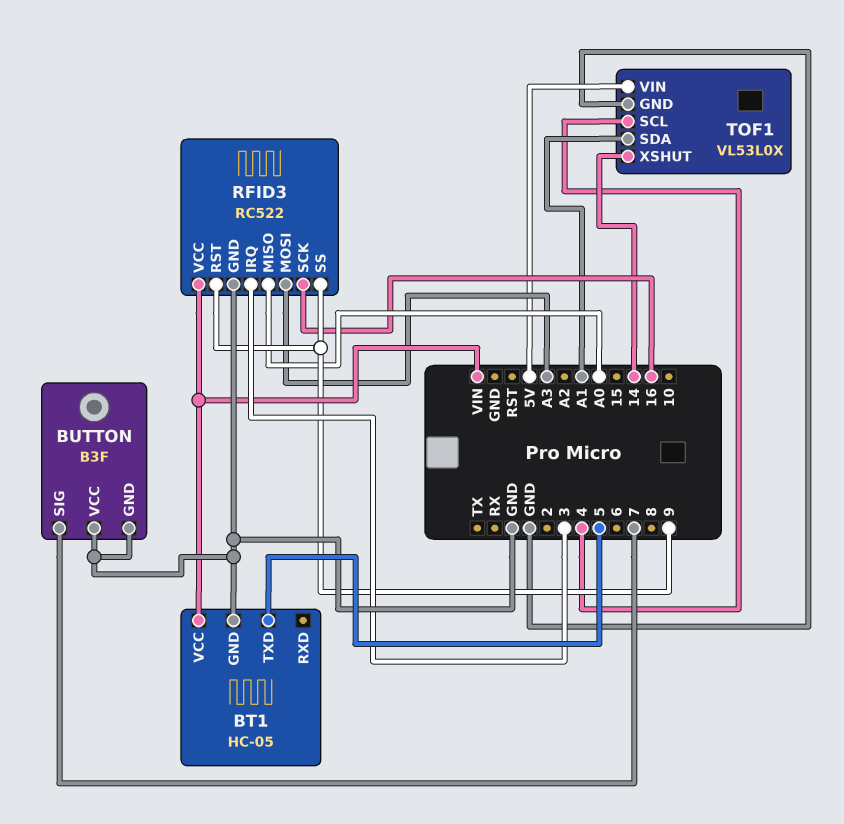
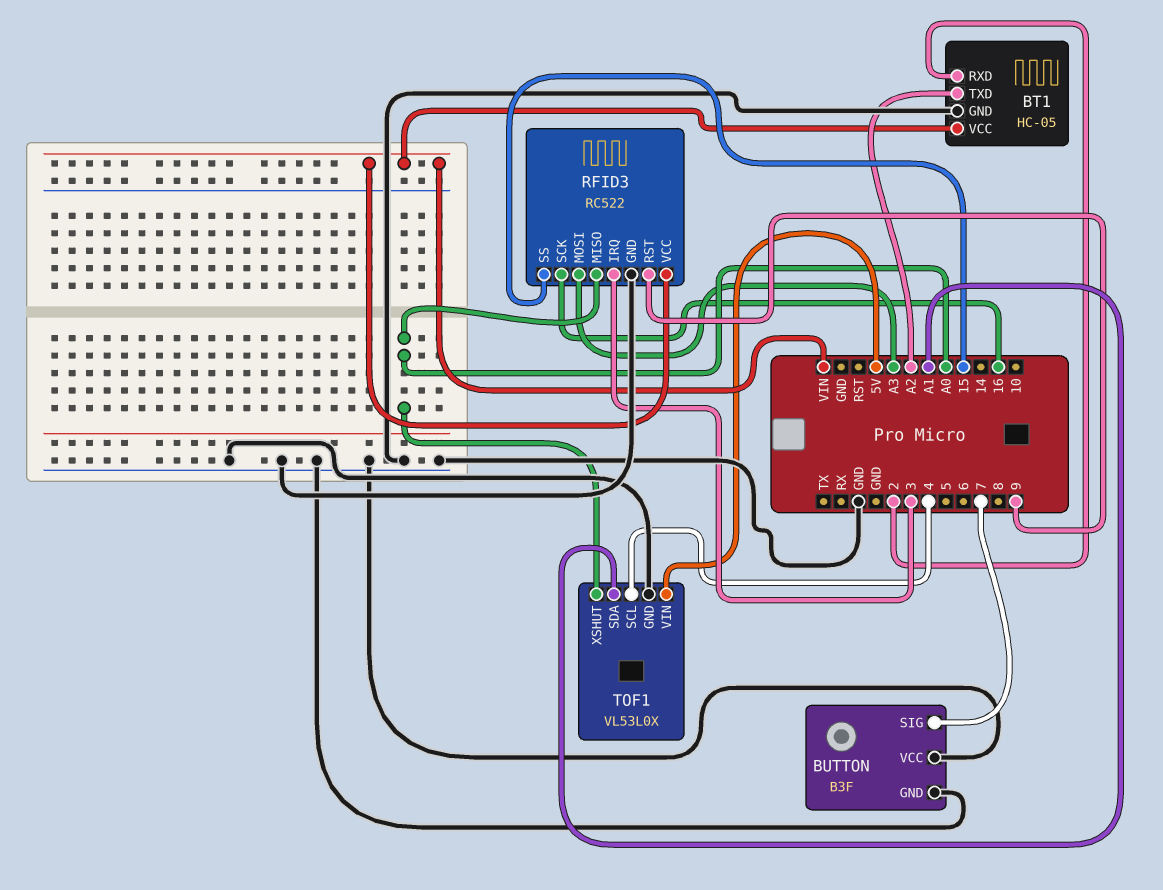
BT1 pin RXD: none -> 2
BT1 pin TXD: 5 -> A2
RFID3 pin SS: 9 -> 15
TOF1 pin XSHUT: 14 -> A0

